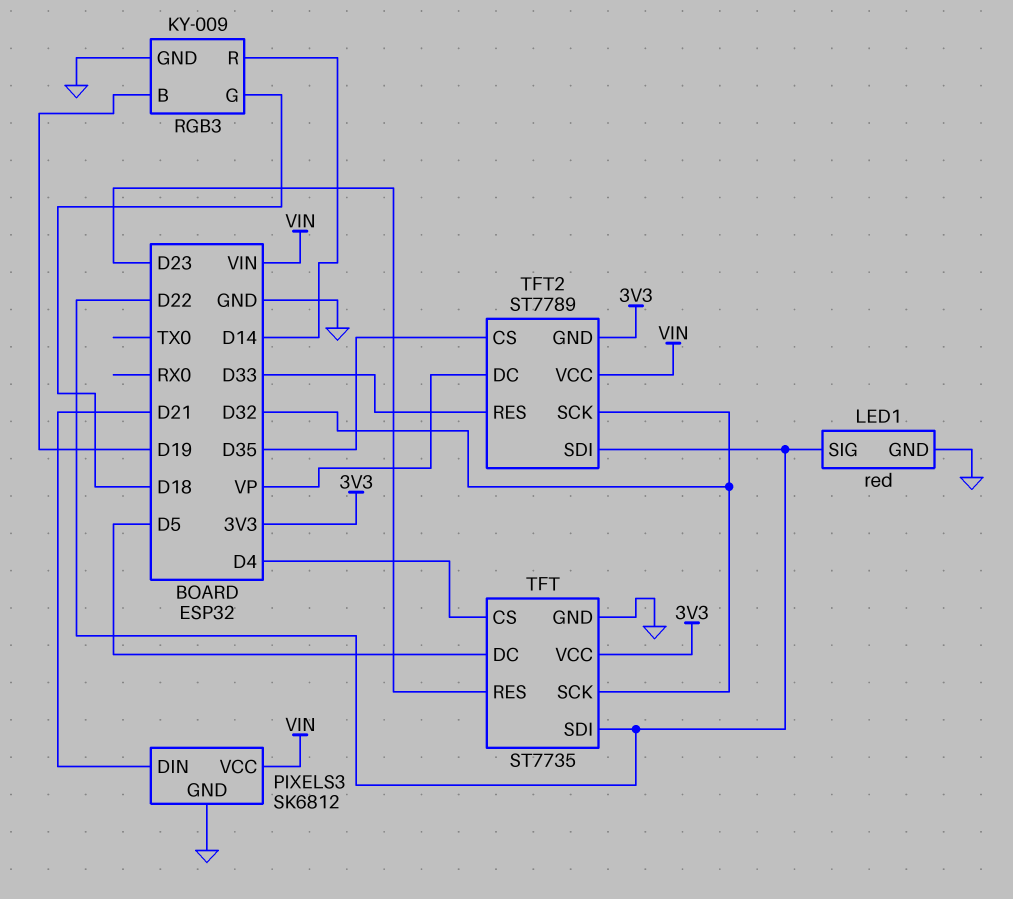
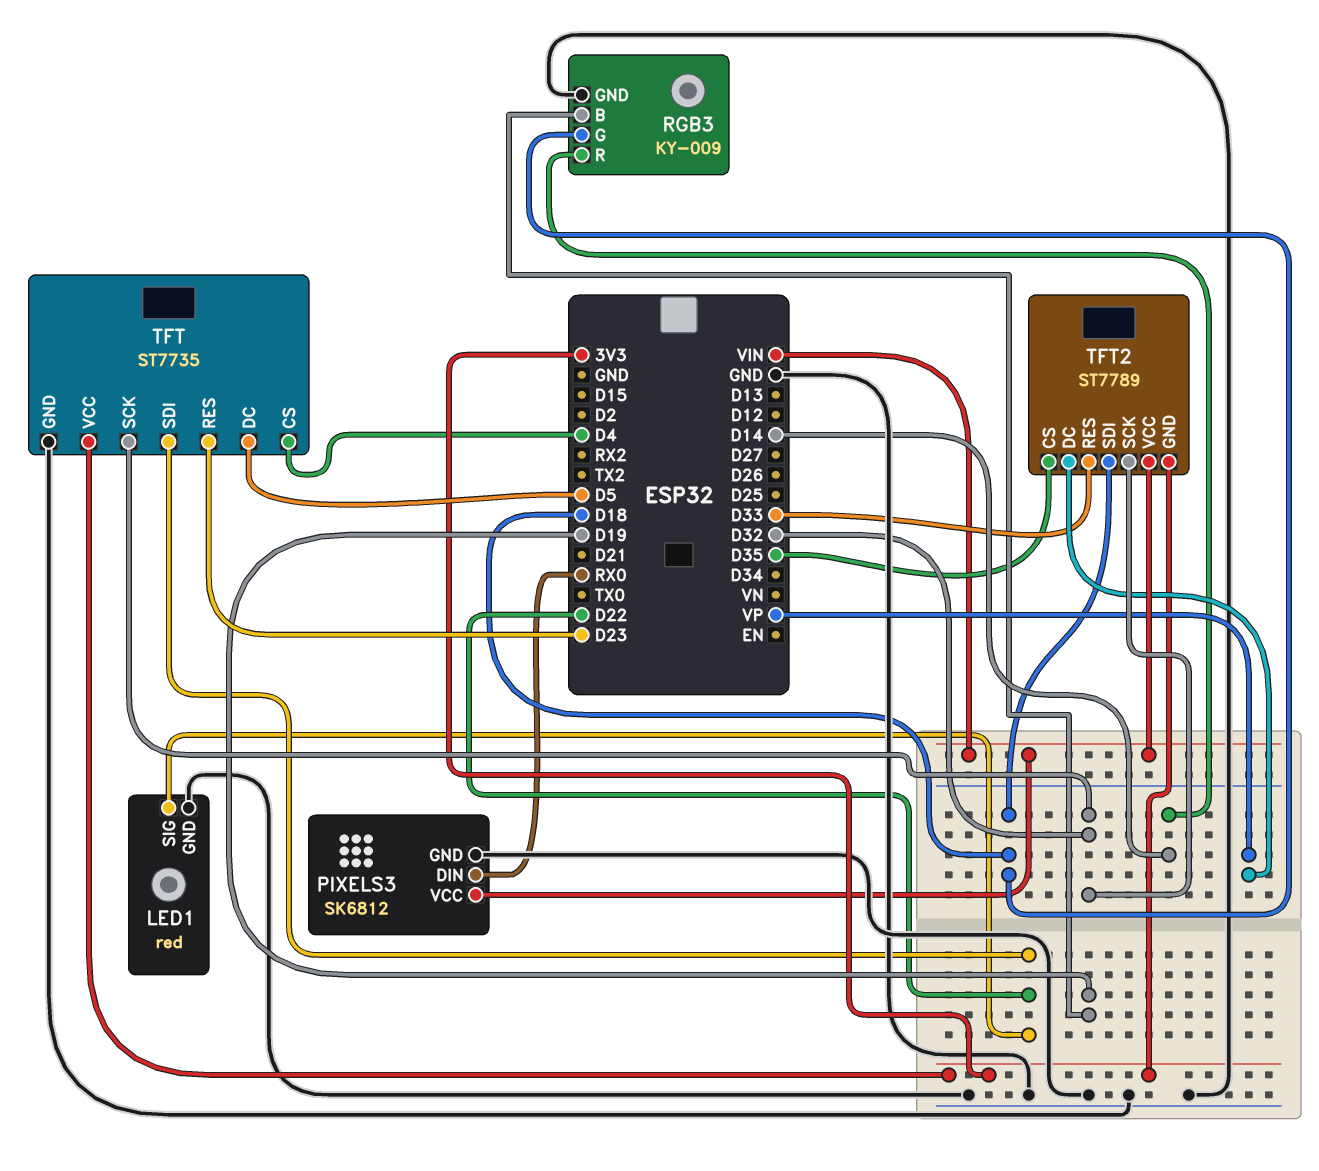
PIXELS3 pin DIN: D21 -> RX0
TFT2 pin SDI: D22 -> D18

